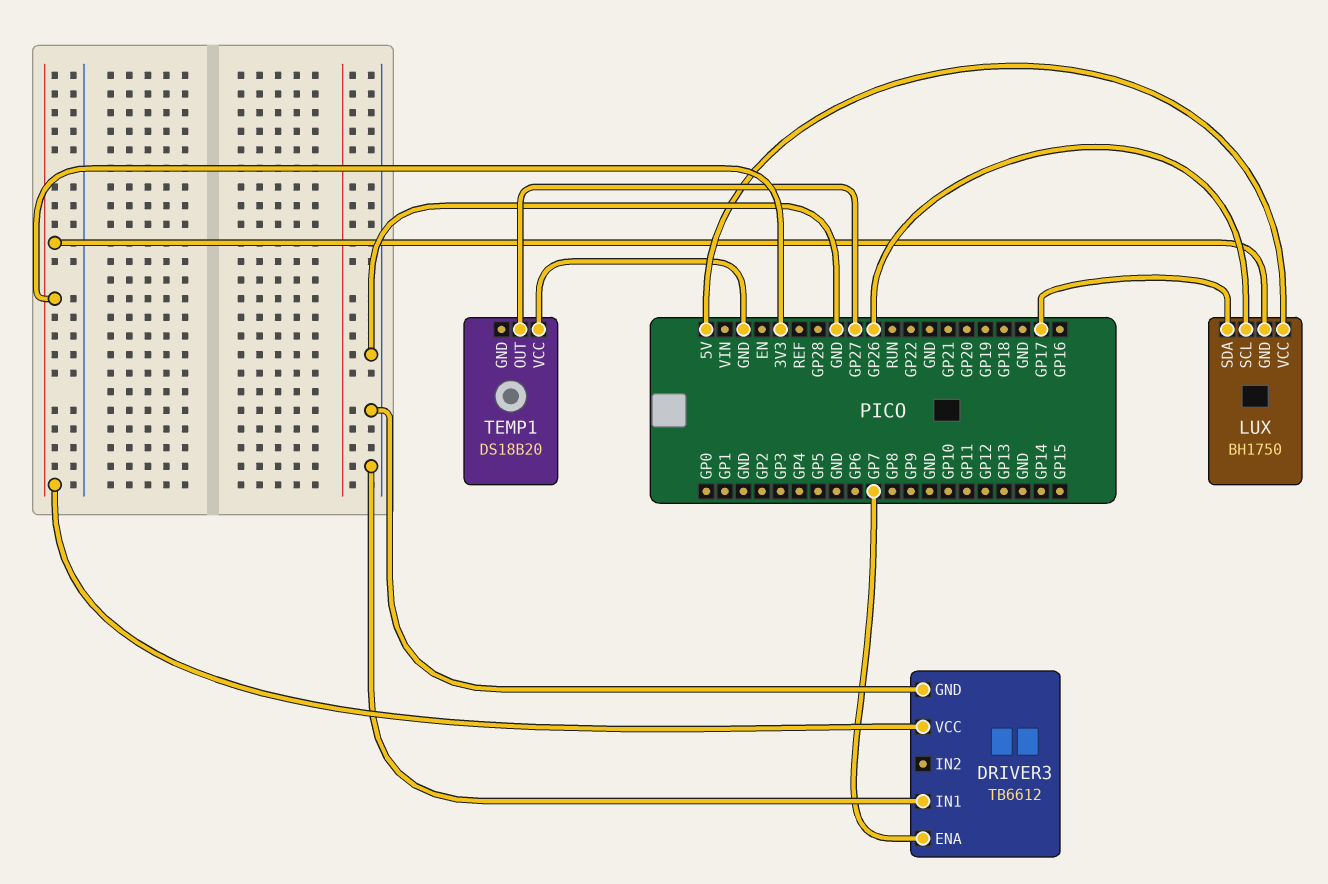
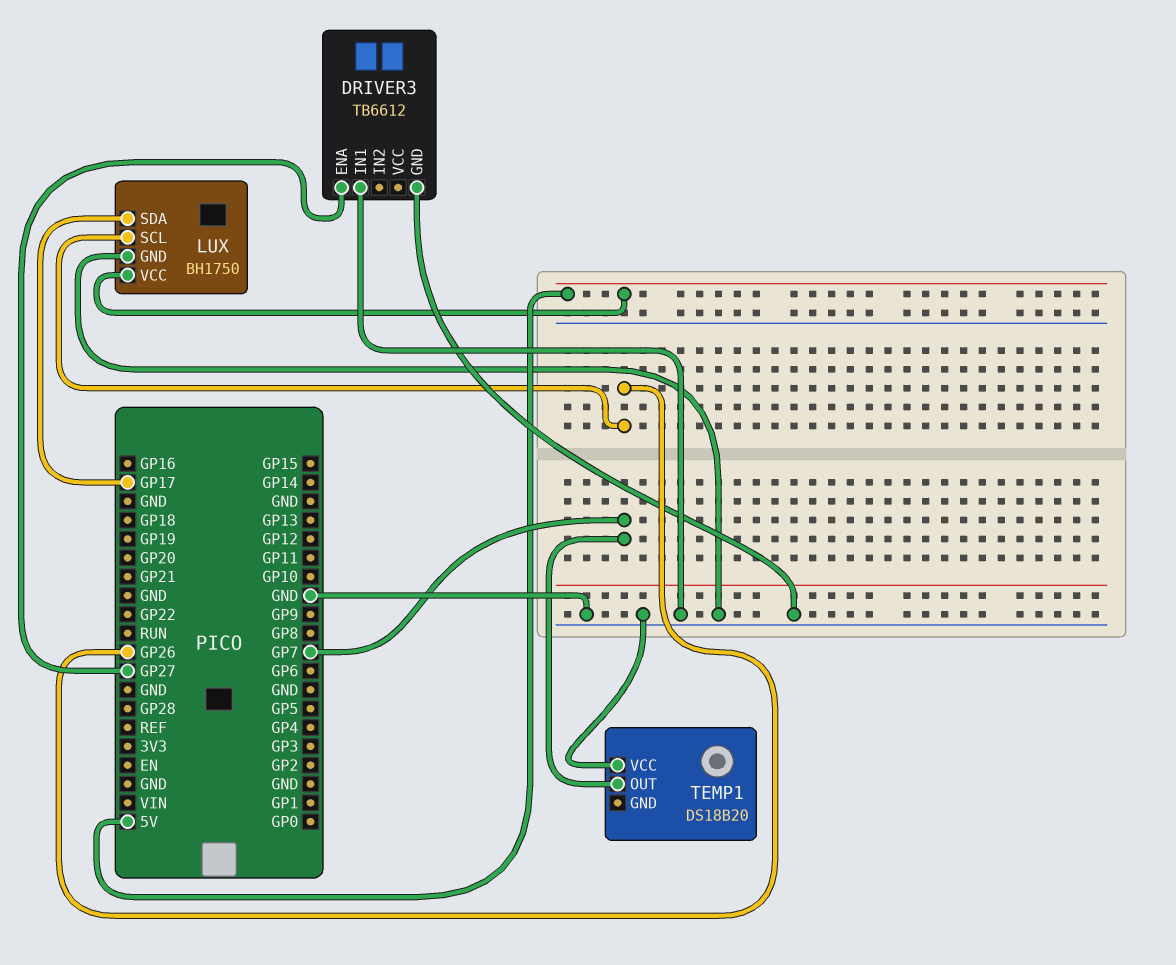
DRIVER3 pin ENA: GP7 -> GP27
DRIVER3 pin VCC: 3V3 -> none
LUX pin GND: 3V3 -> GND
TEMP1 pin OUT: GP27 -> GP7

